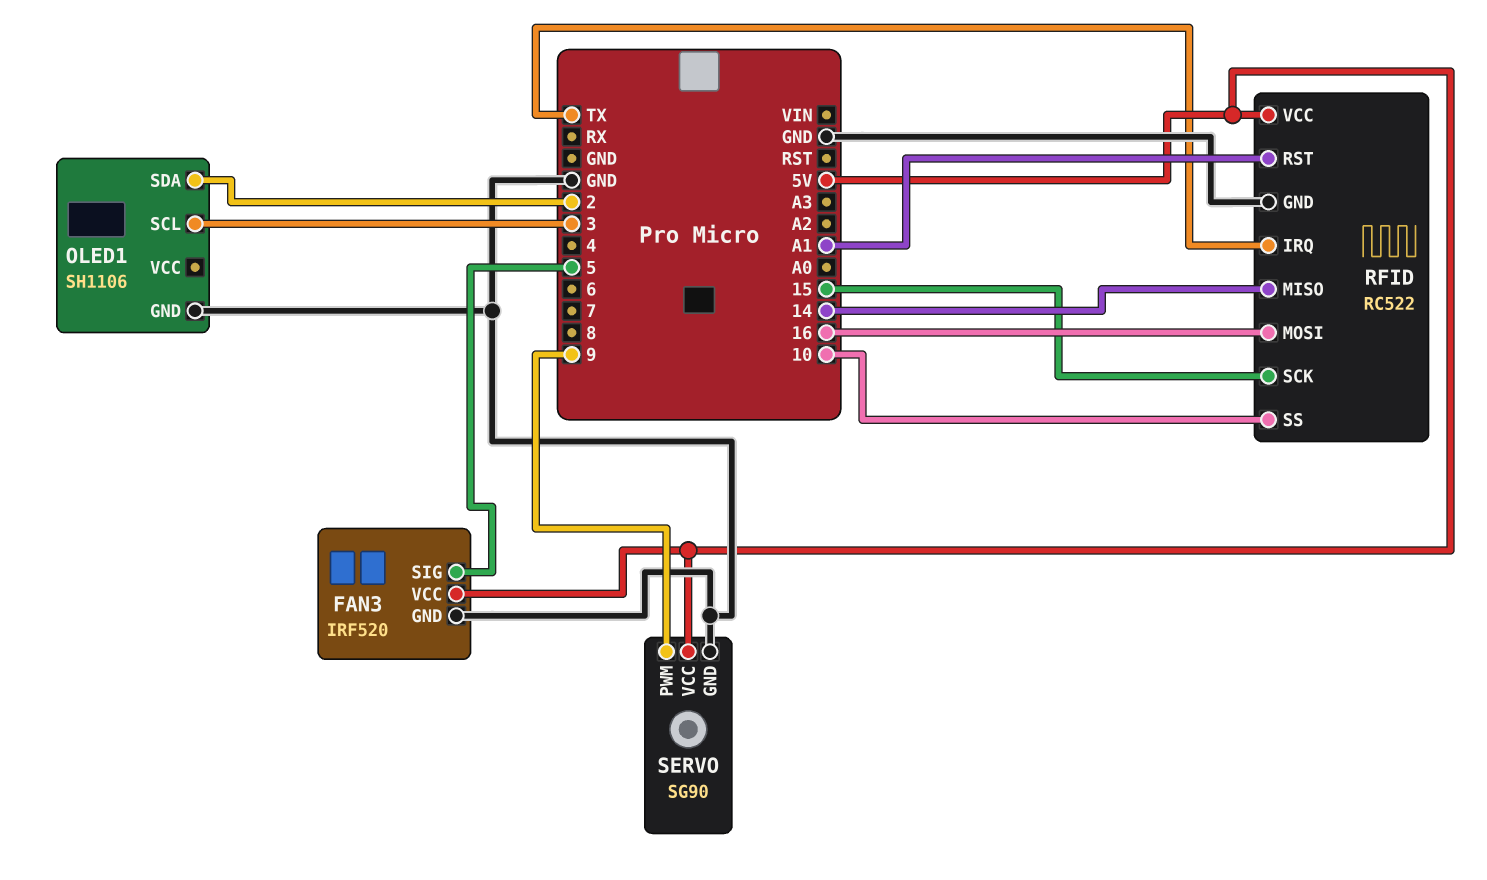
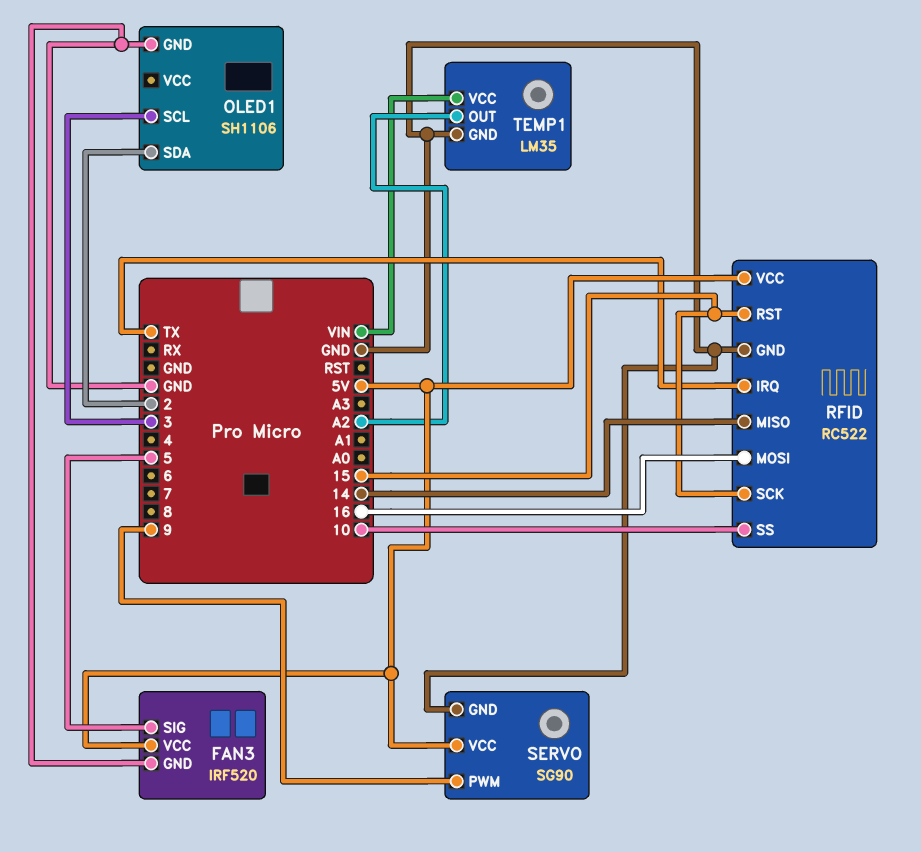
RFID pin RST: A1 -> 15
TEMP1: none -> LM35
TEMP1 pin GND: none -> GND
TEMP1 pin OUT: none -> A2
TEMP1 pin VCC: none -> VIN

